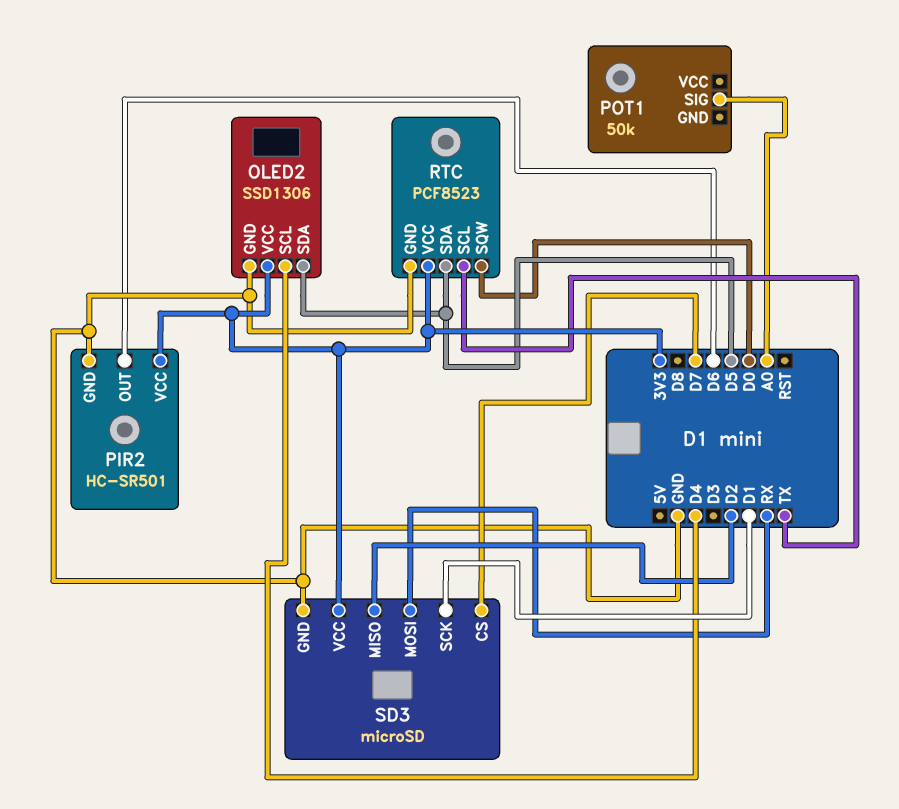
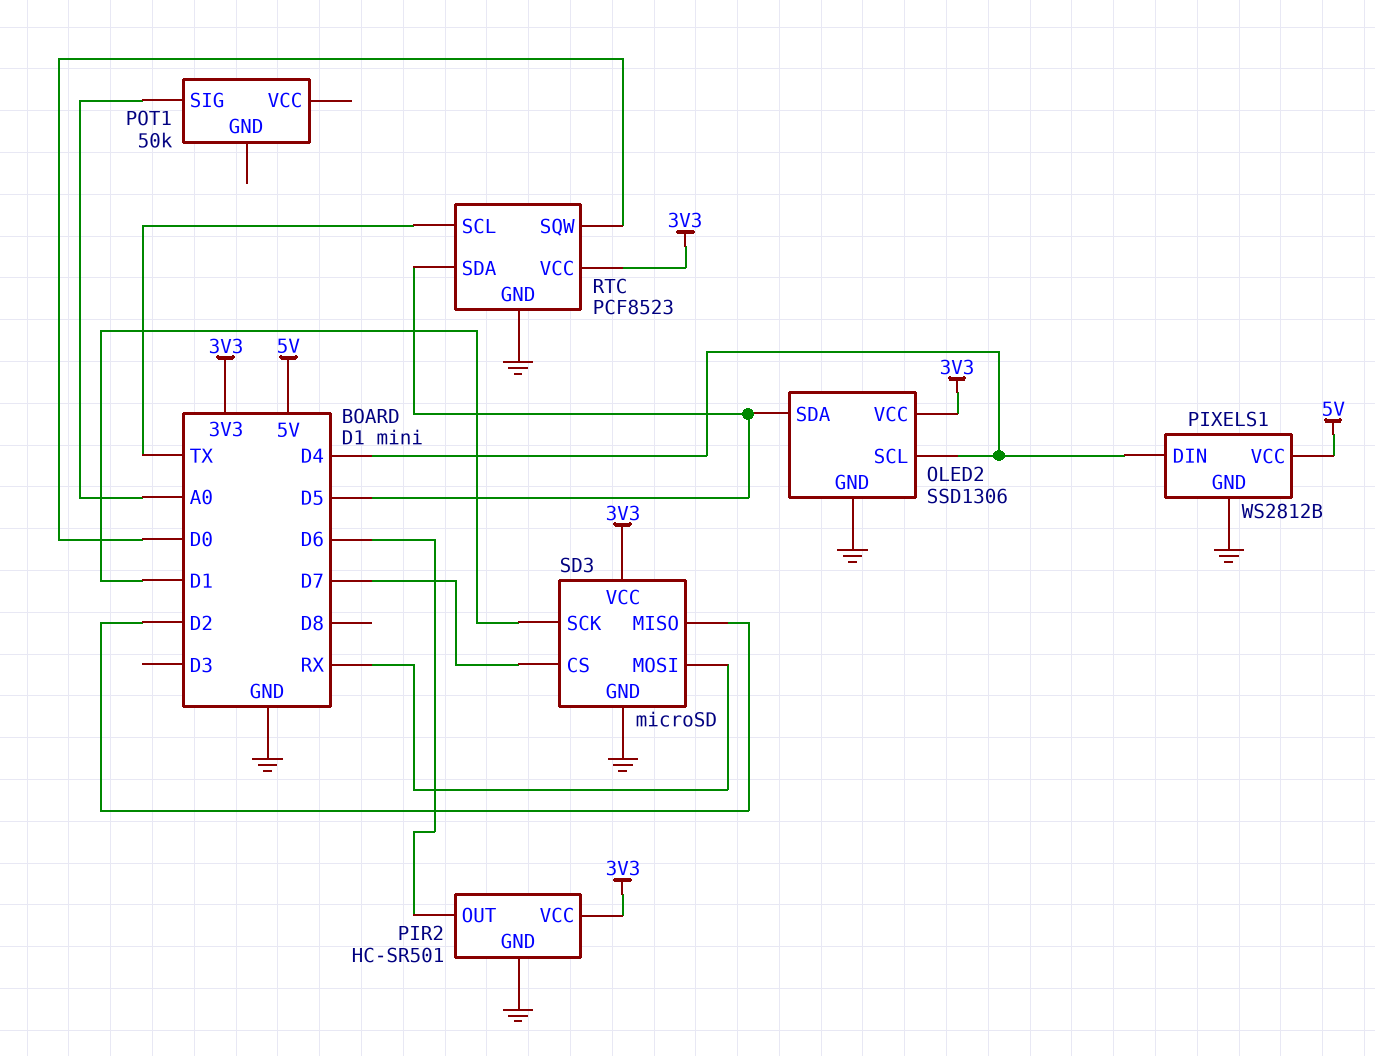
PIXELS1: none -> WS2812B
PIXELS1 pin DIN: none -> D4
PIXELS1 pin GND: none -> GND
PIXELS1 pin VCC: none -> 5V

